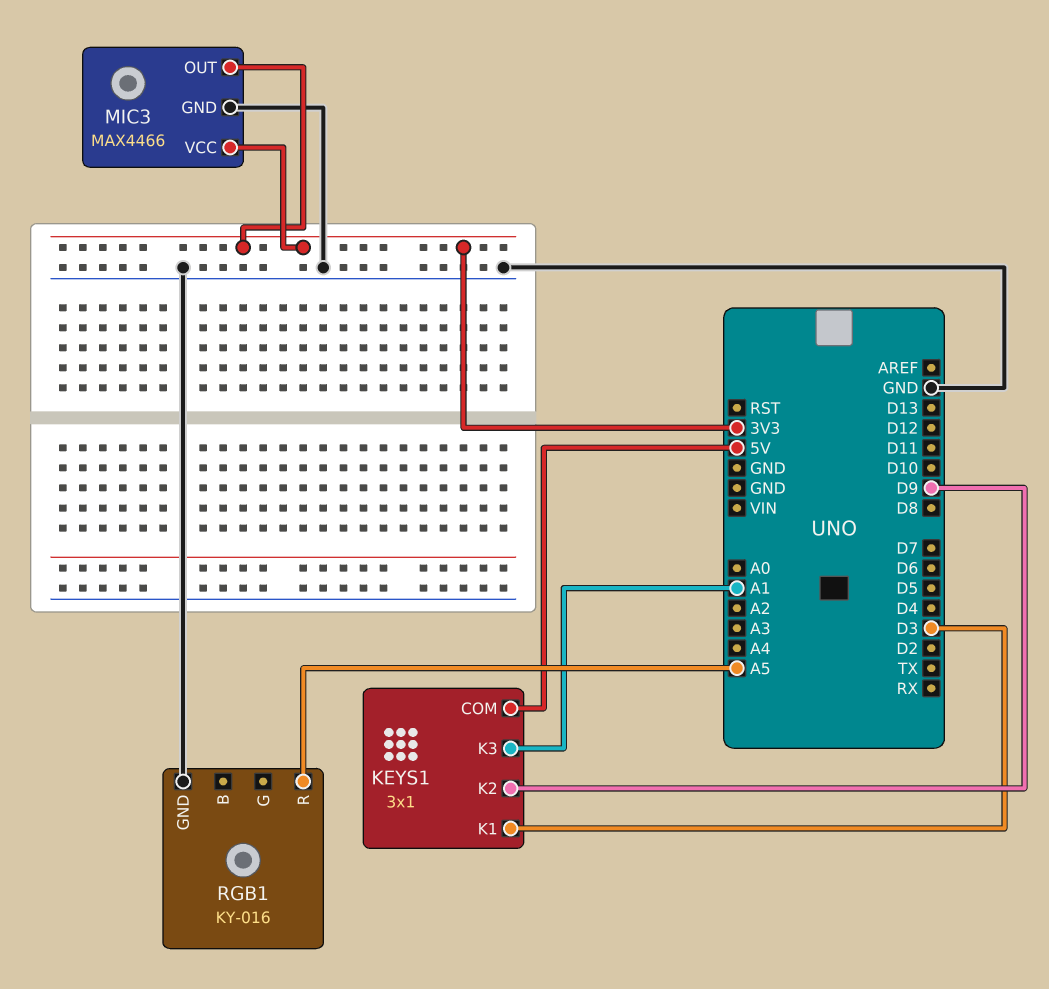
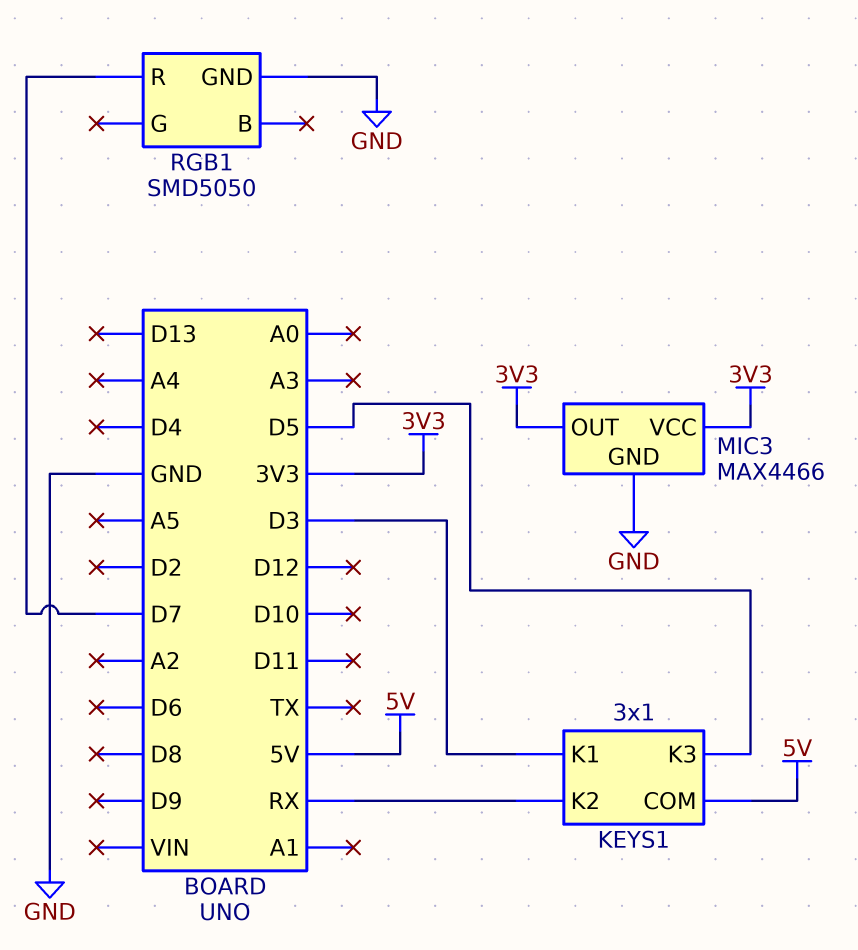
KEYS1 pin K2: D9 -> RX
KEYS1 pin K3: A1 -> D5
RGB1: KY-016 -> SMD5050
RGB1 pin R: A5 -> D7

